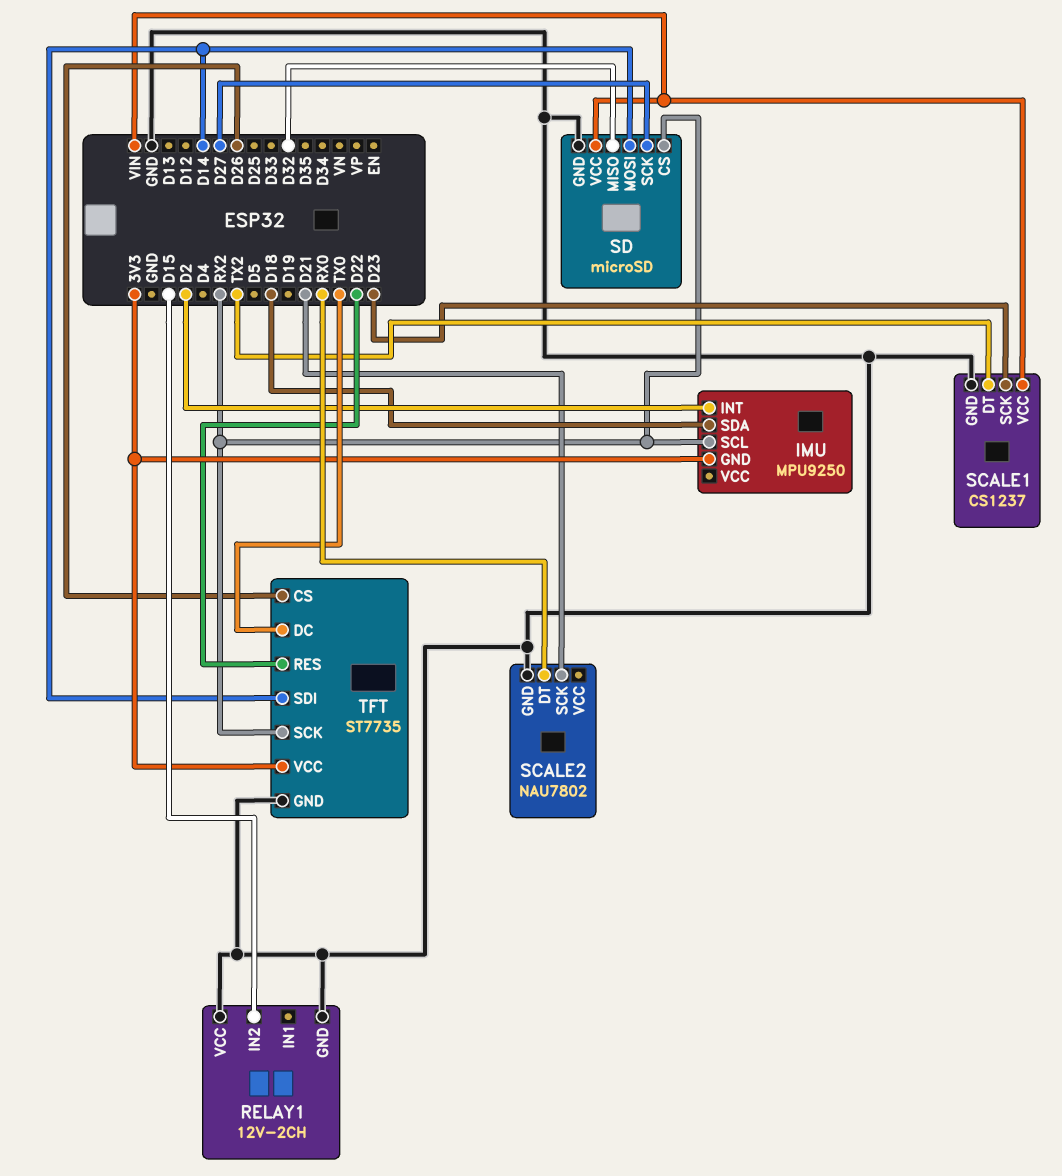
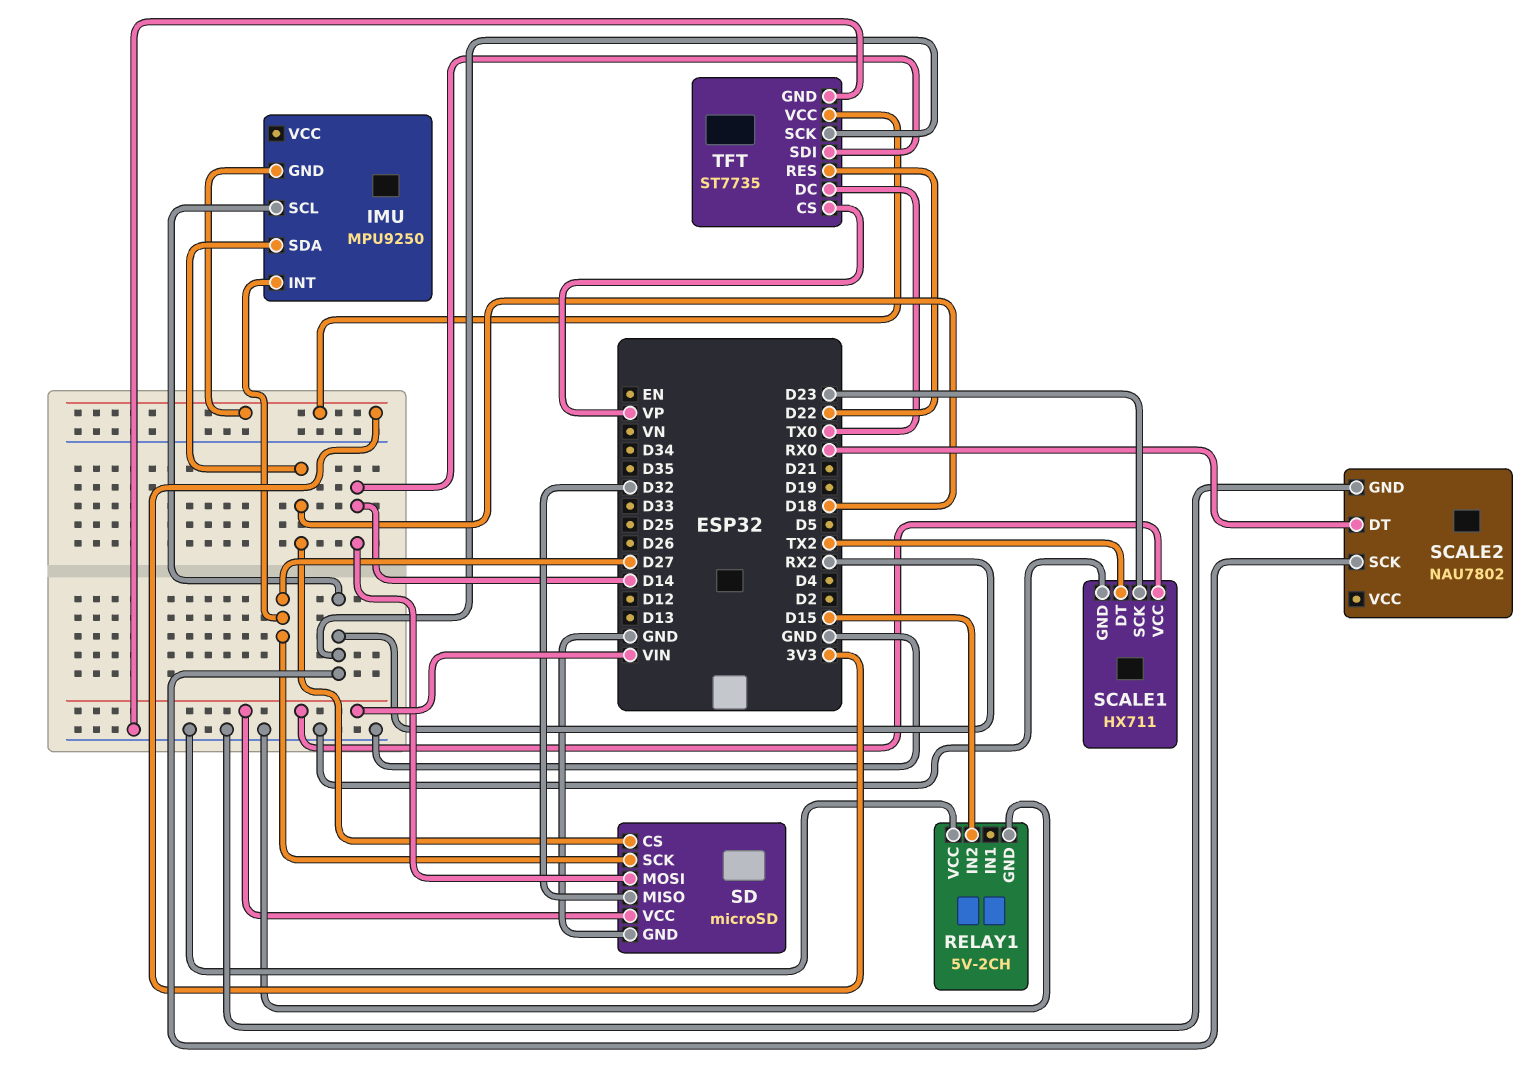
IMU pin INT: D2 -> D27
RELAY1: 12V-2CH -> 5V-2CH
SCALE1: CS1237 -> HX711
SCALE2 pin SCK: D21 -> RX2
SD pin CS: RX2 -> D18
TFT pin CS: D26 -> VP

